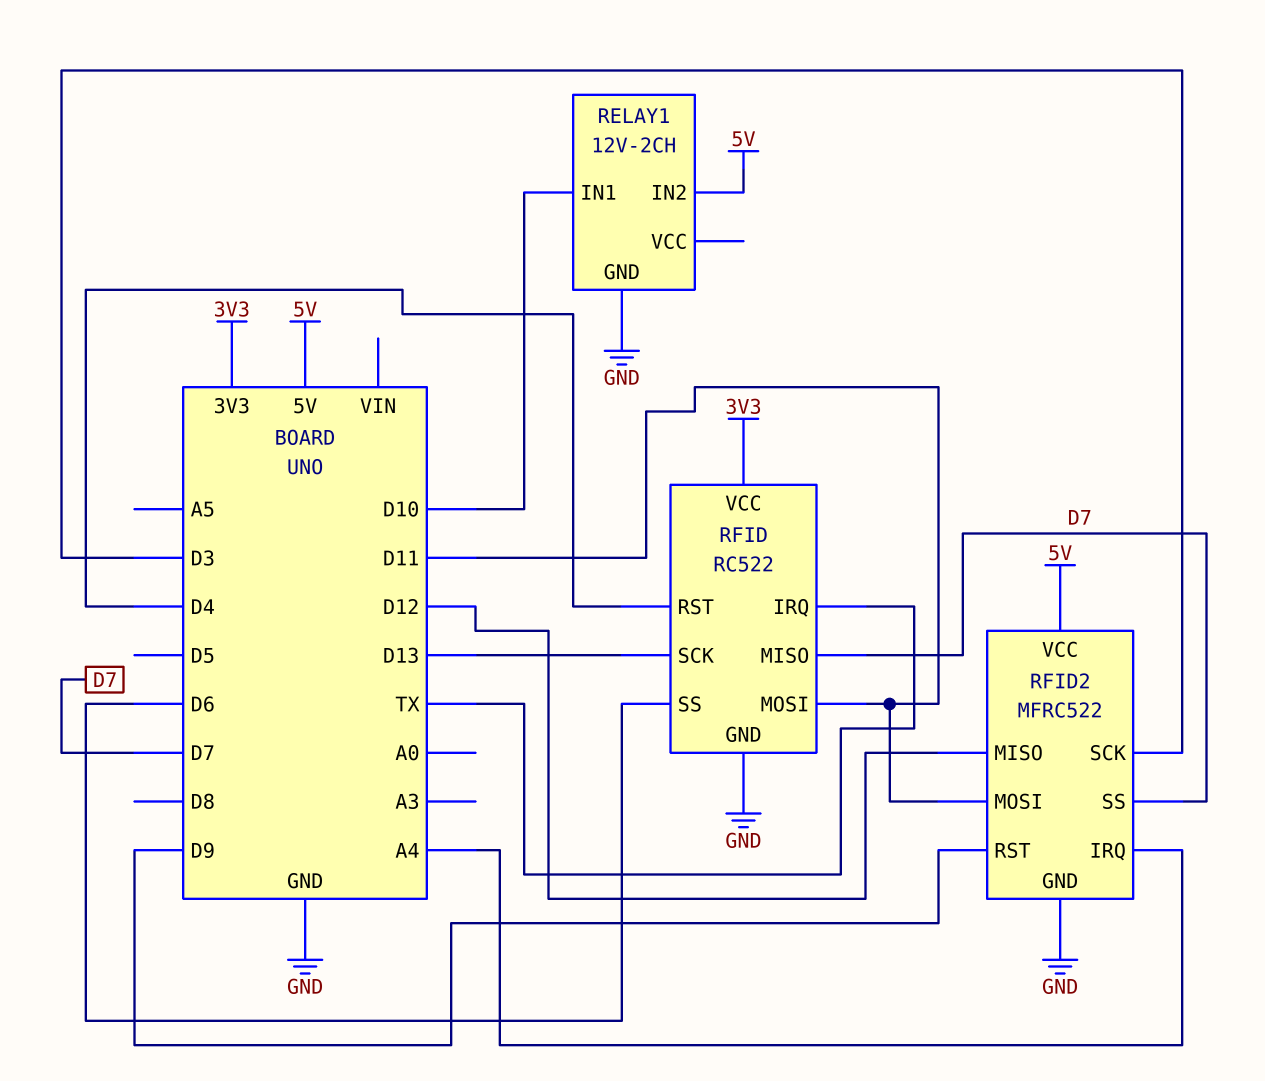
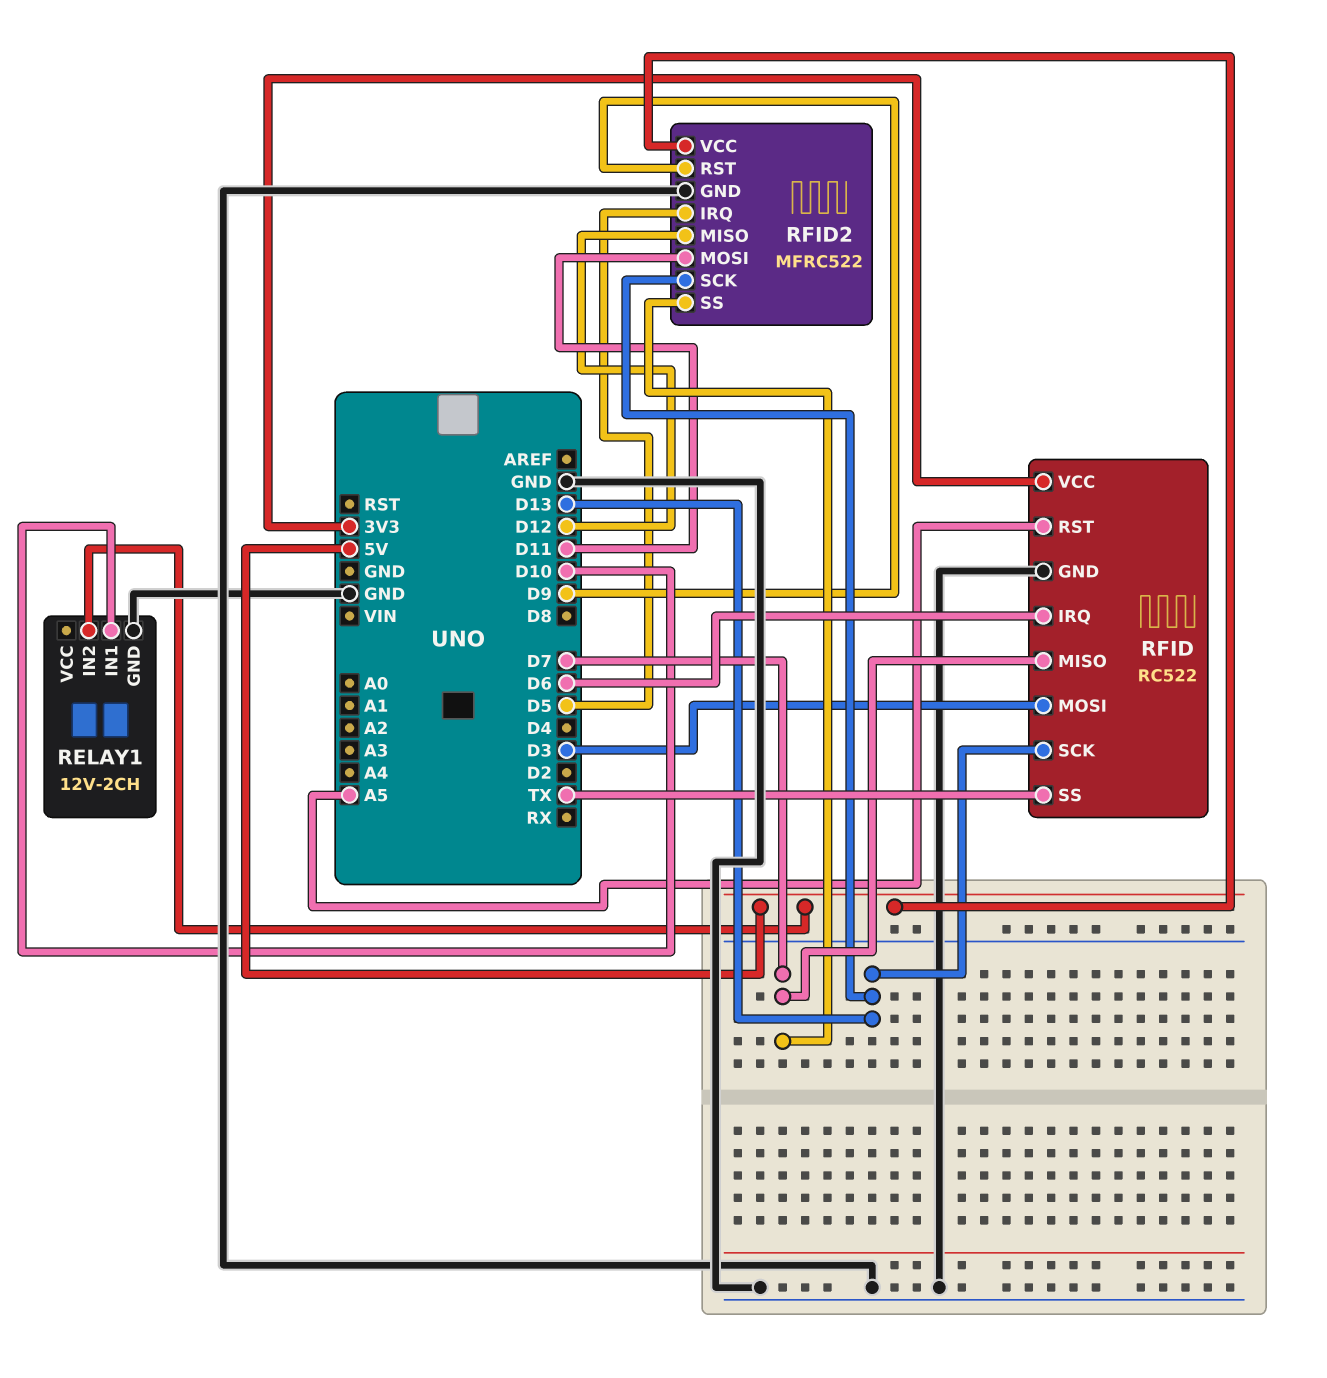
RFID pin IRQ: TX -> D6
RFID pin MOSI: D11 -> D3
RFID pin RST: D4 -> A5
RFID pin SS: D6 -> TX
RFID2 pin IRQ: A4 -> D5
RFID2 pin SCK: D3 -> D13

